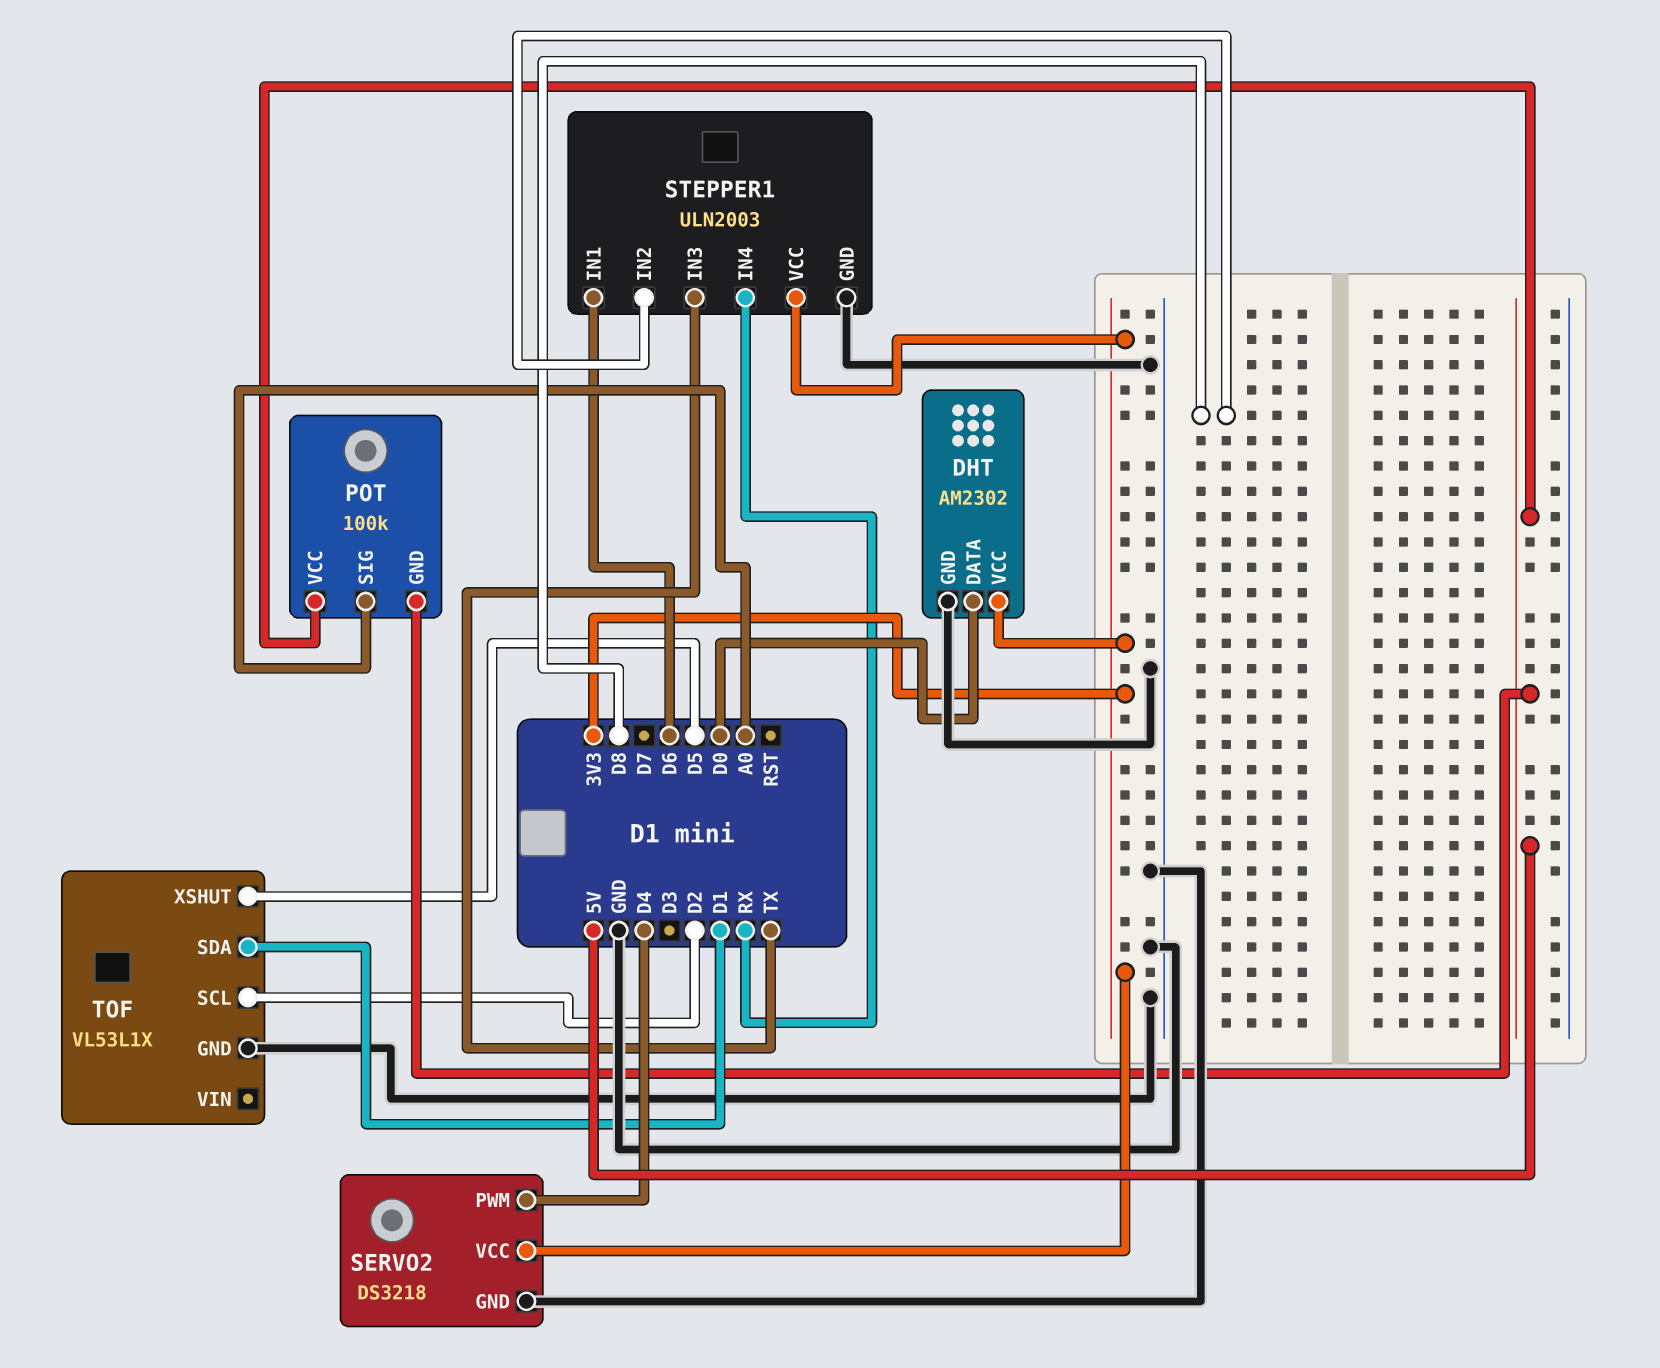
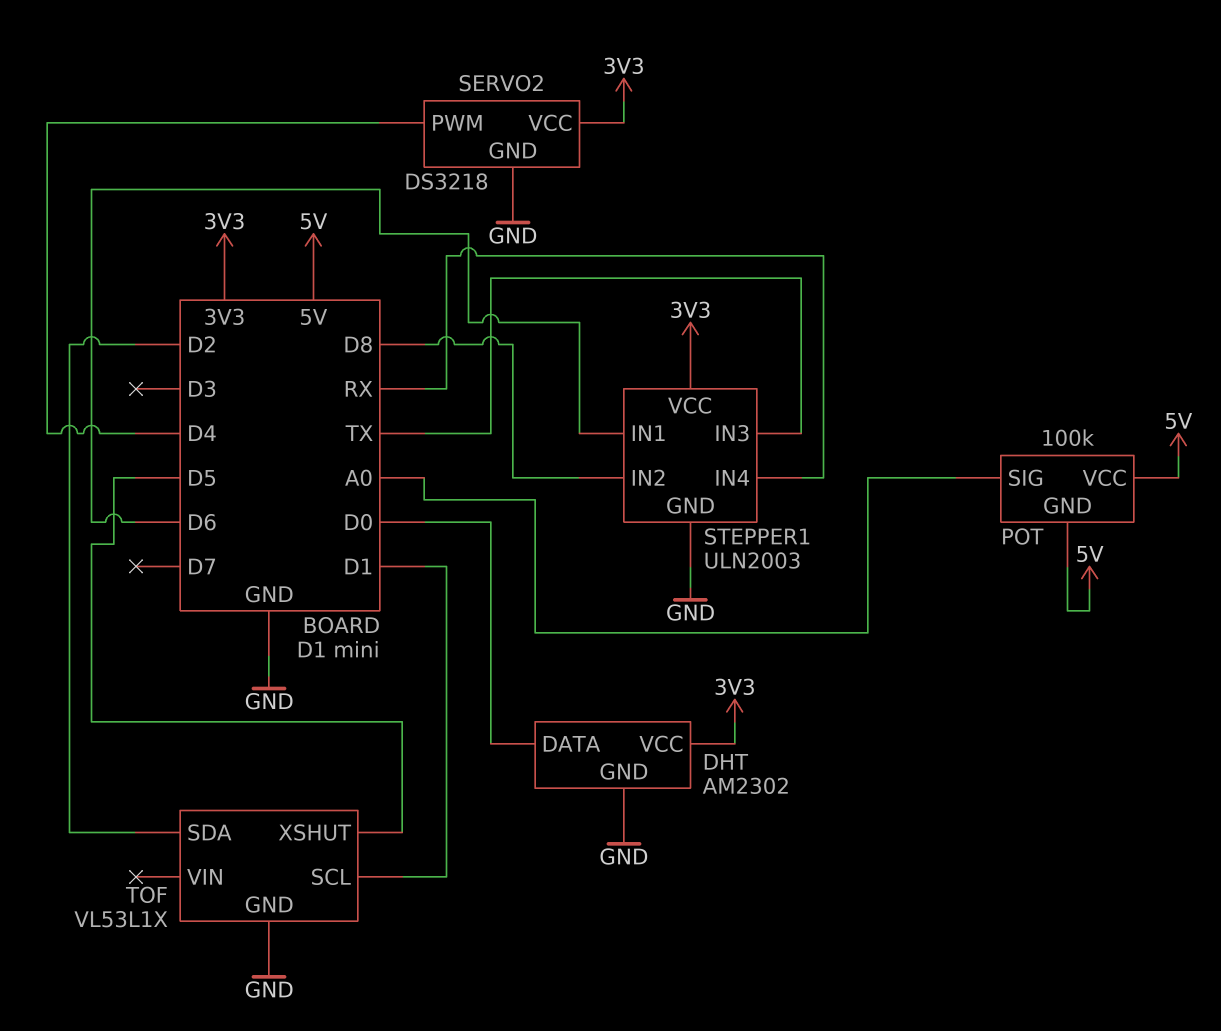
TOF pin SCL: D2 -> D1
TOF pin SDA: D1 -> D2

